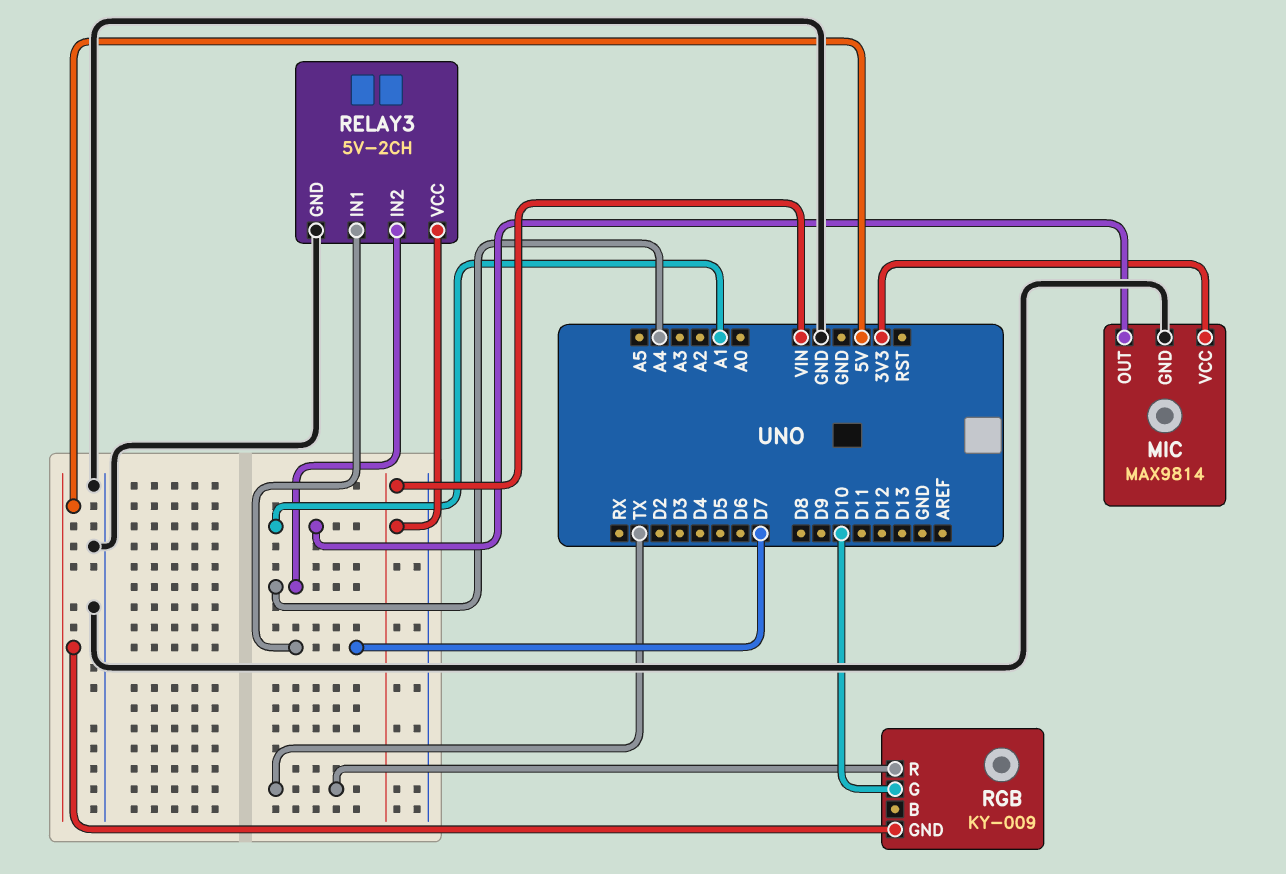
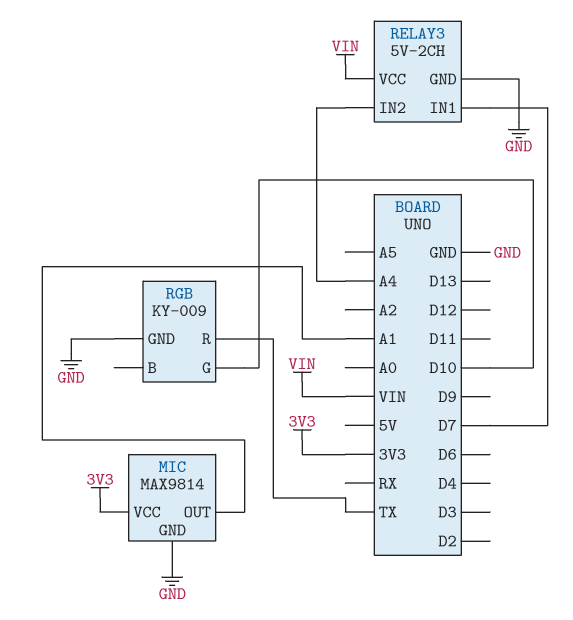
RGB pin GND: 5V -> GND

